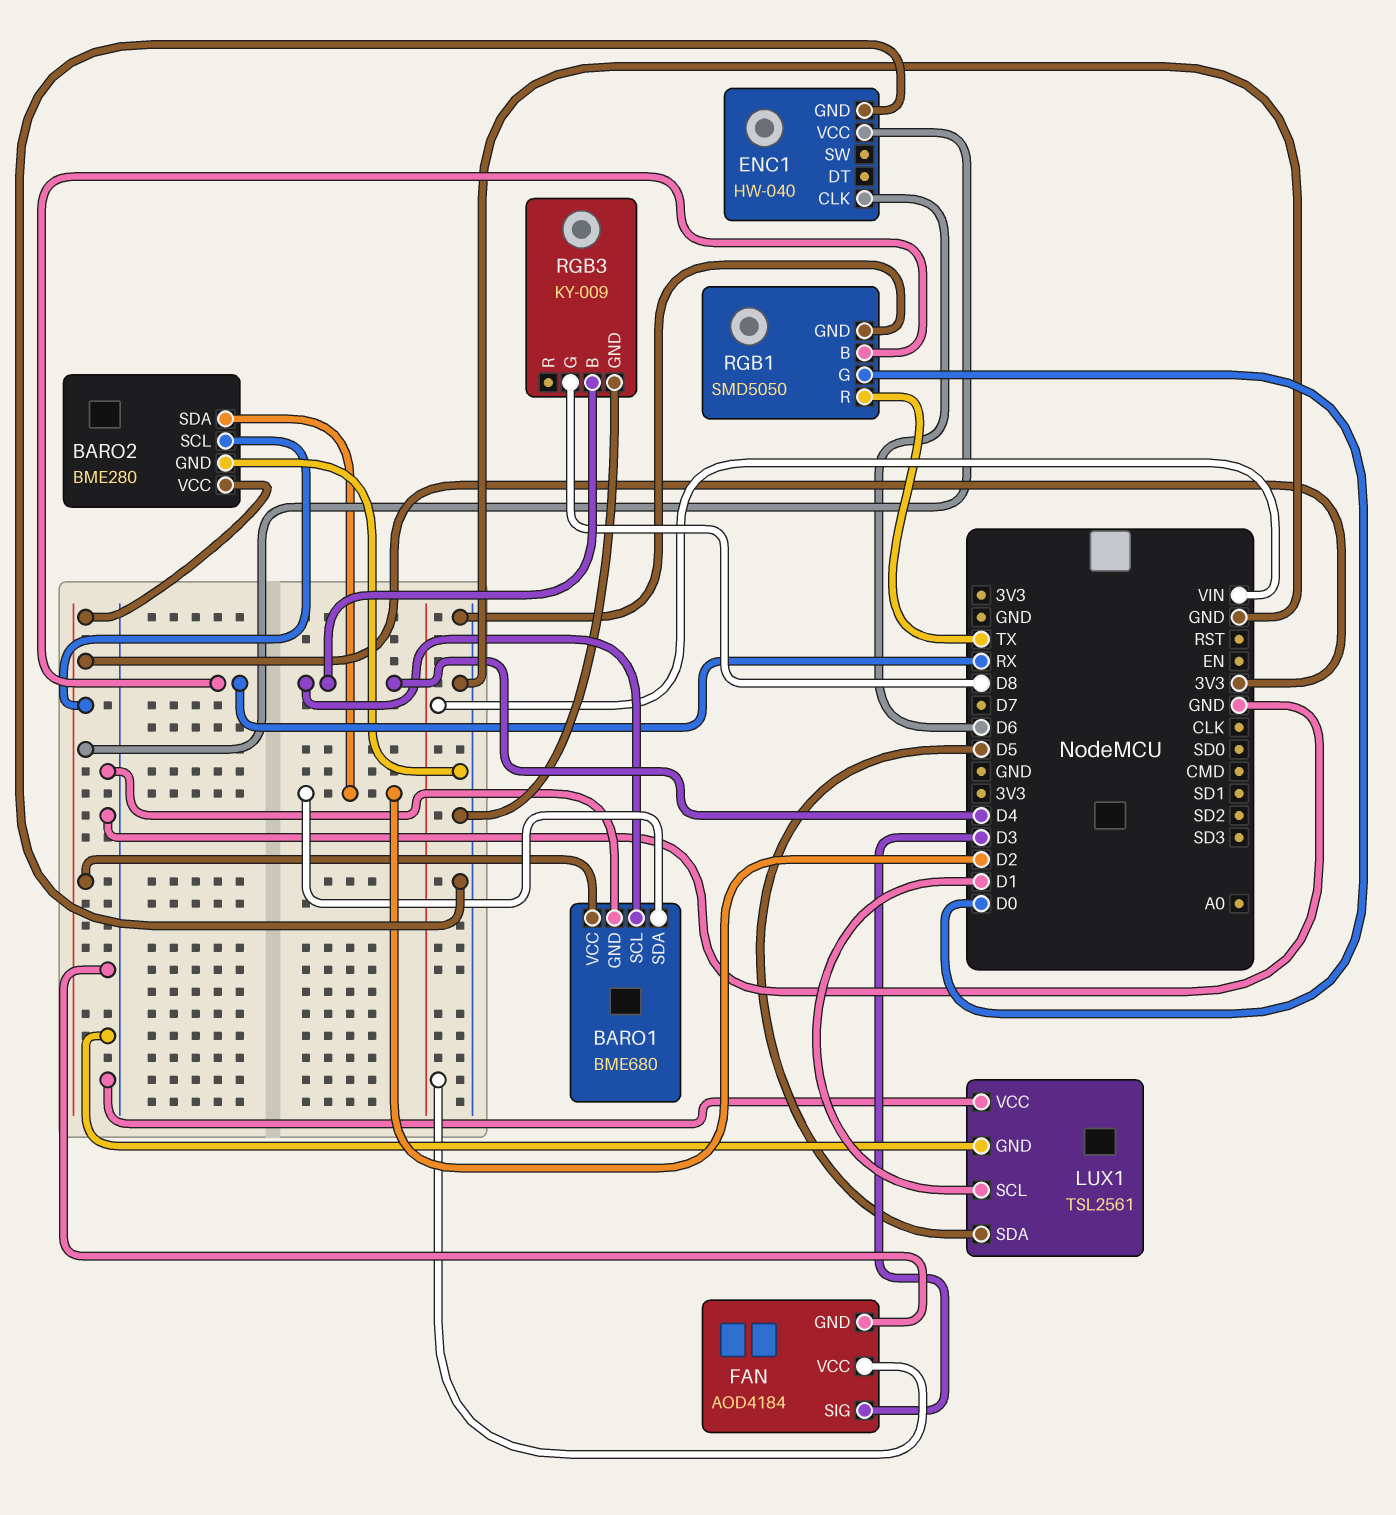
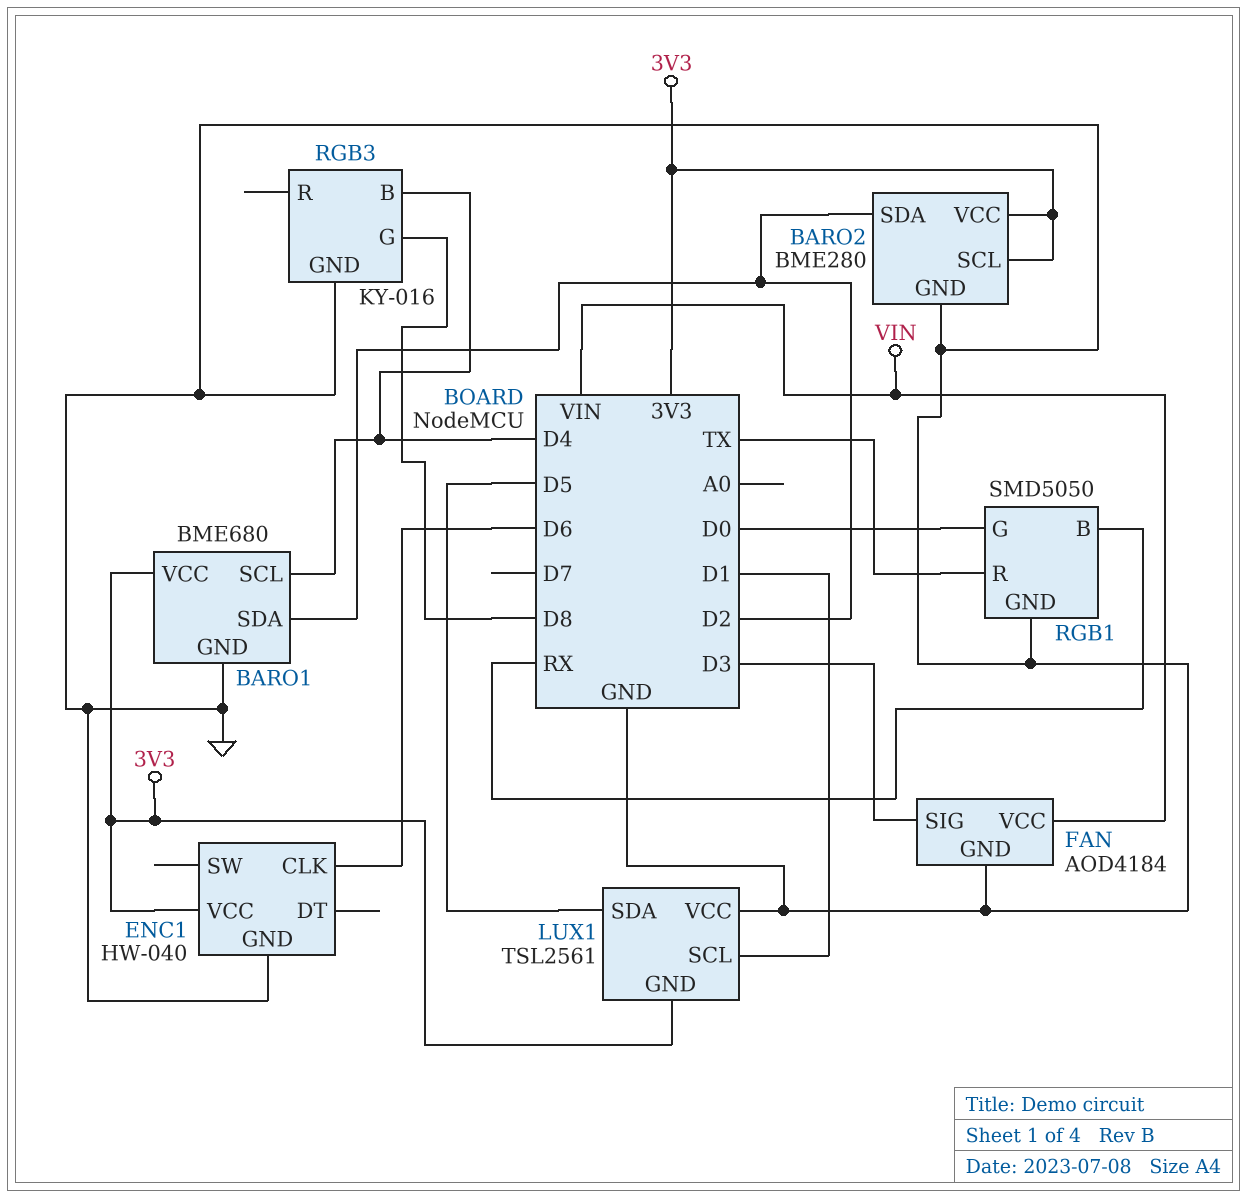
LUX1 pin GND: GND -> 3V3
RGB3: KY-009 -> KY-016

